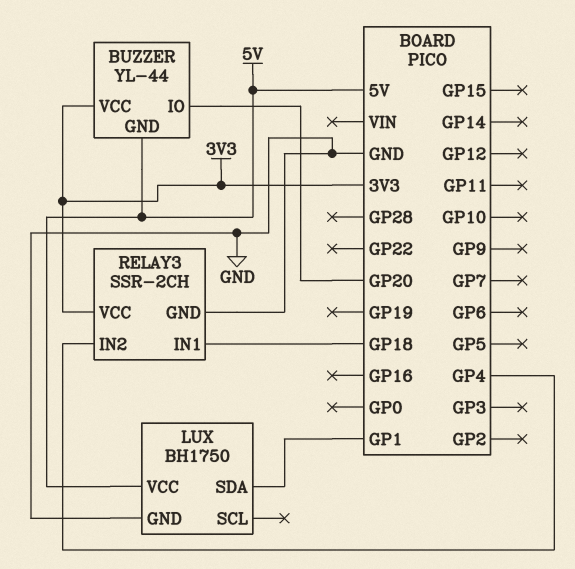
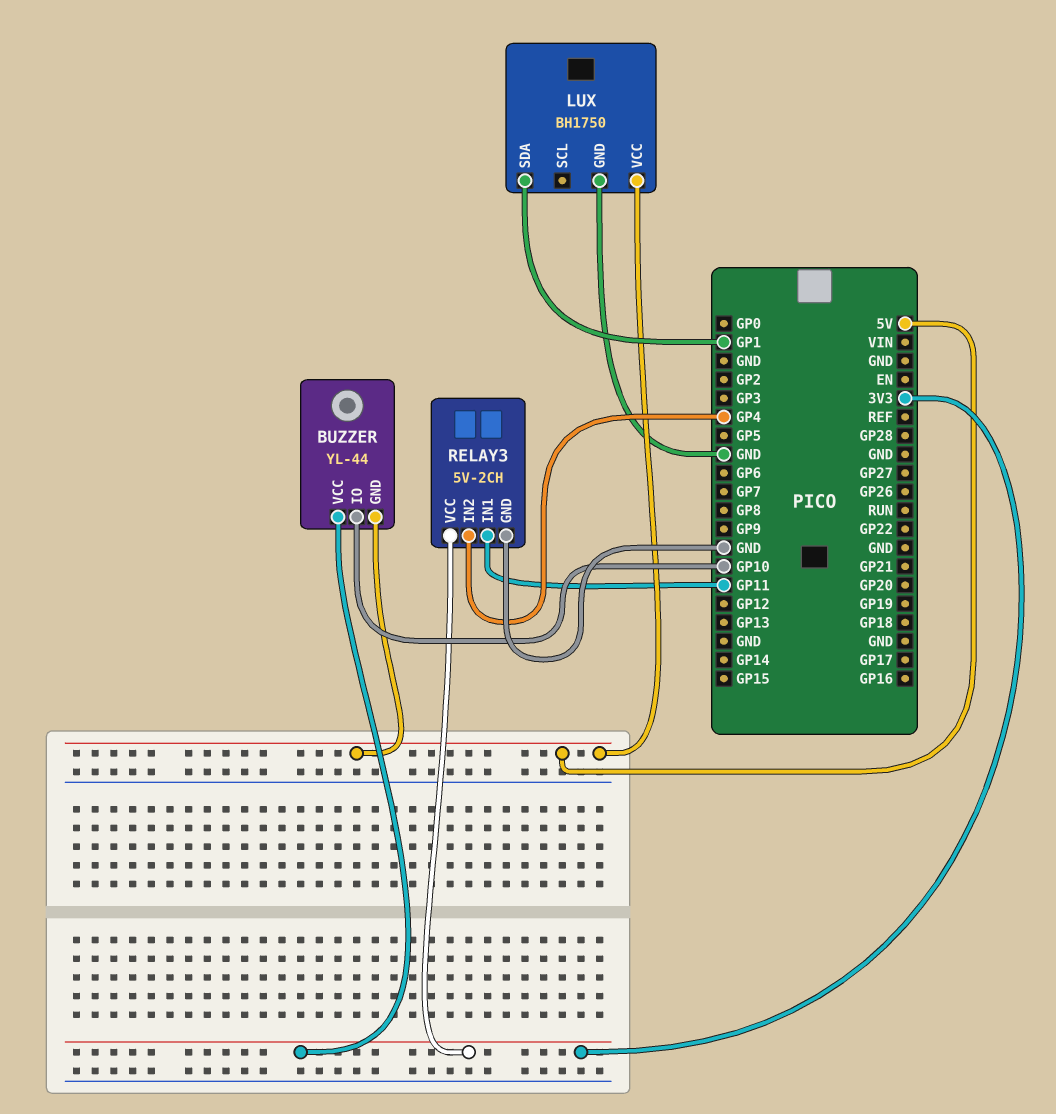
BUZZER pin IO: GP20 -> GP10
RELAY3: SSR-2CH -> 5V-2CH
RELAY3 pin IN1: GP18 -> GP11

